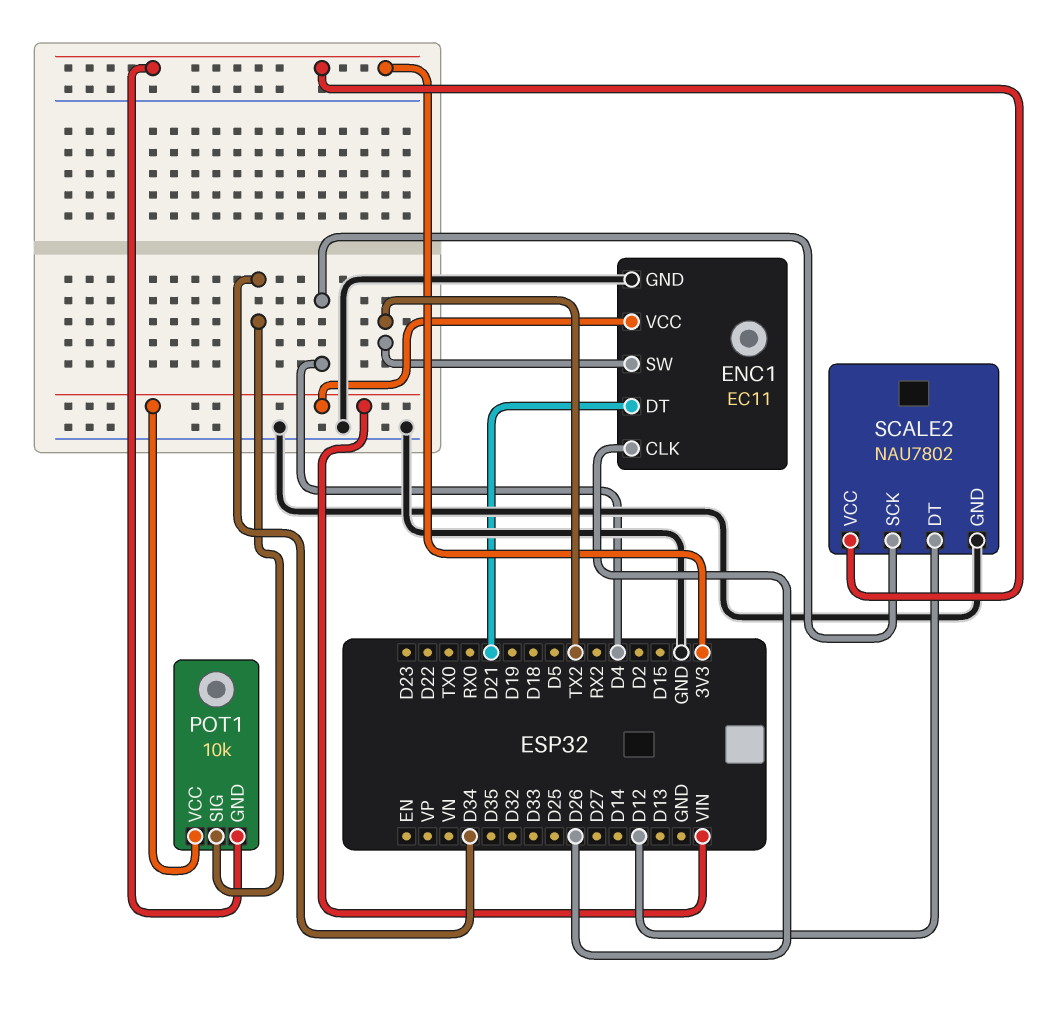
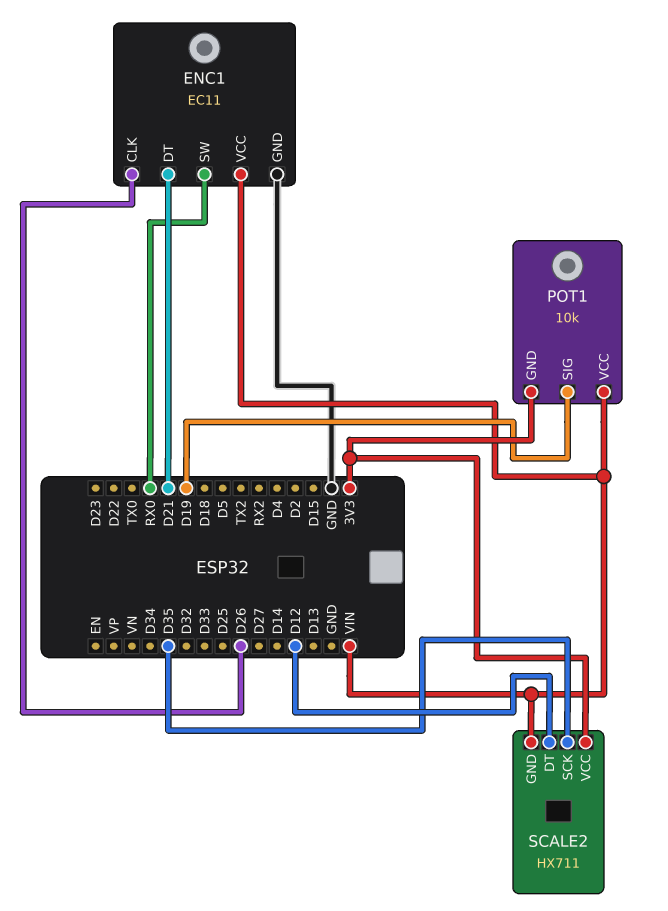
ENC1 pin SW: TX2 -> RX0
POT1 pin SIG: D34 -> D19
SCALE2: NAU7802 -> HX711
SCALE2 pin GND: GND -> VIN
SCALE2 pin SCK: D4 -> D35

